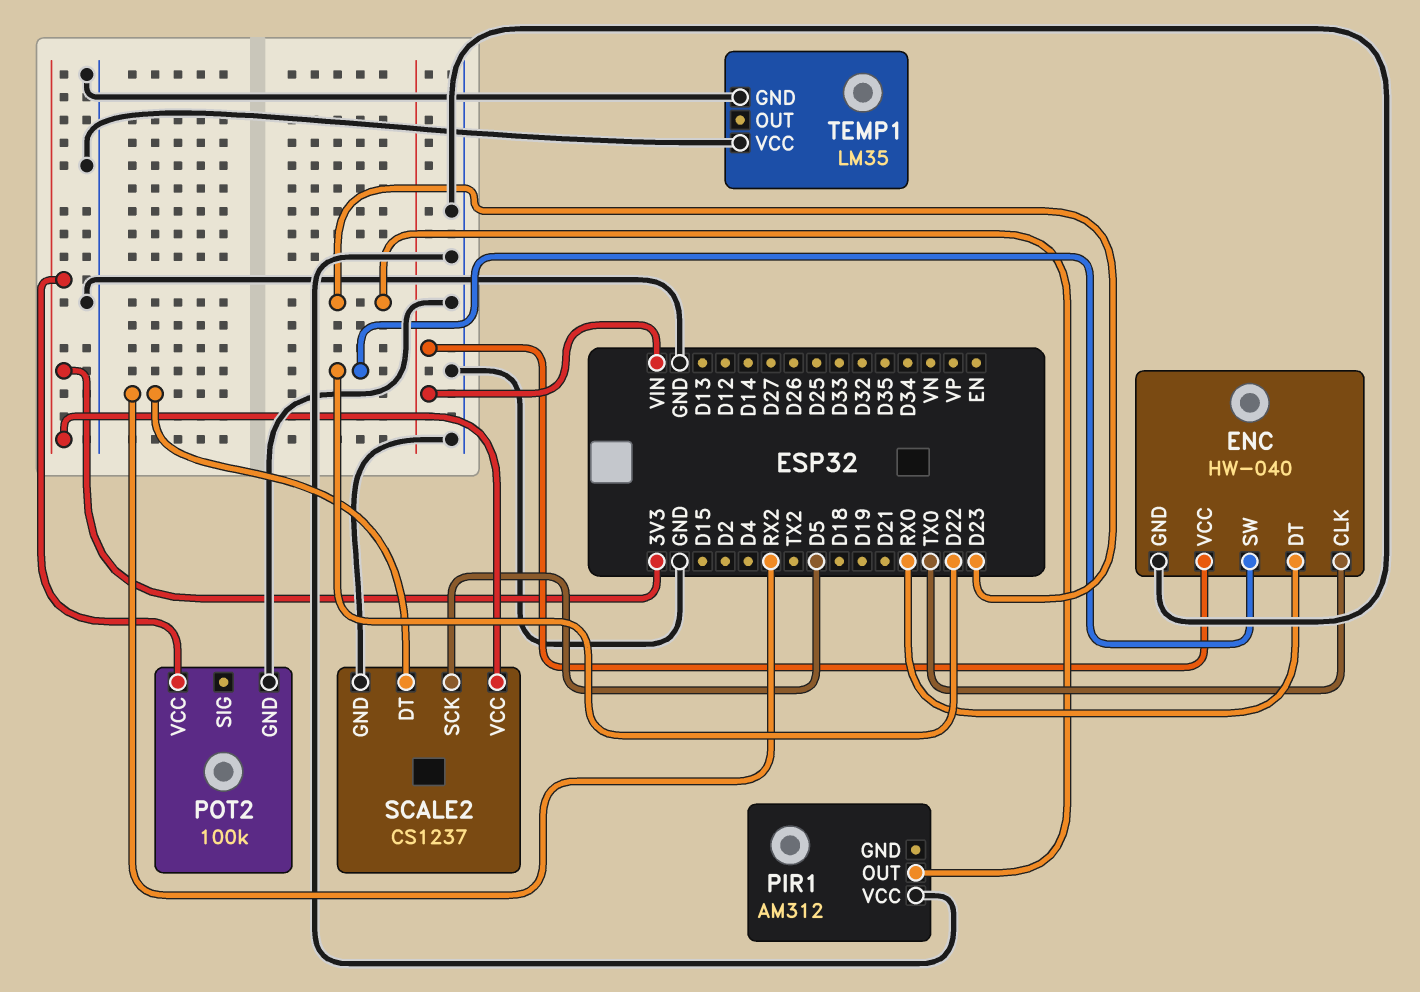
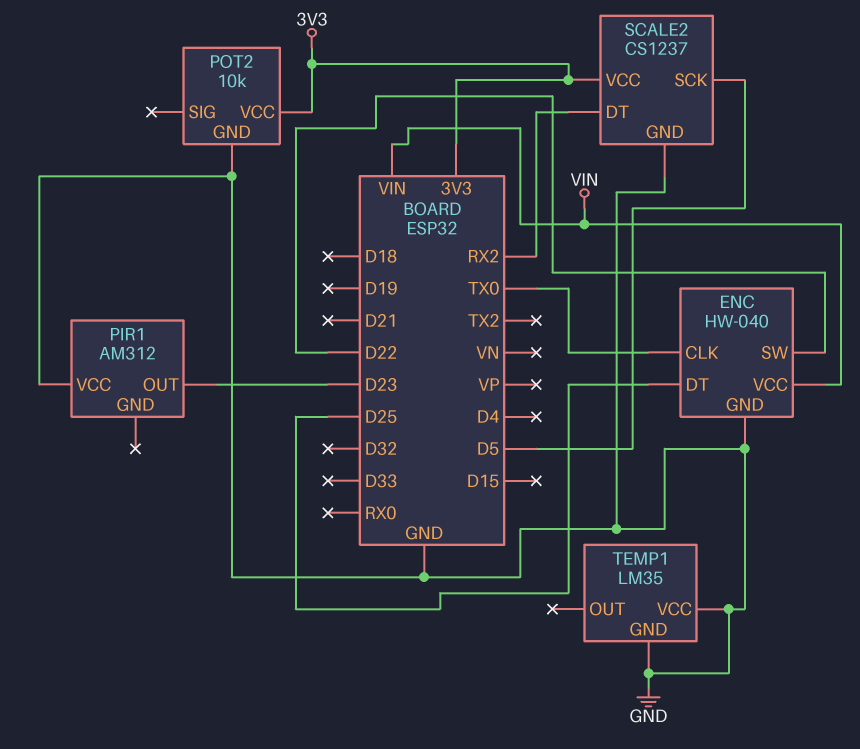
ENC pin DT: RX0 -> D25
POT2: 100k -> 10k

